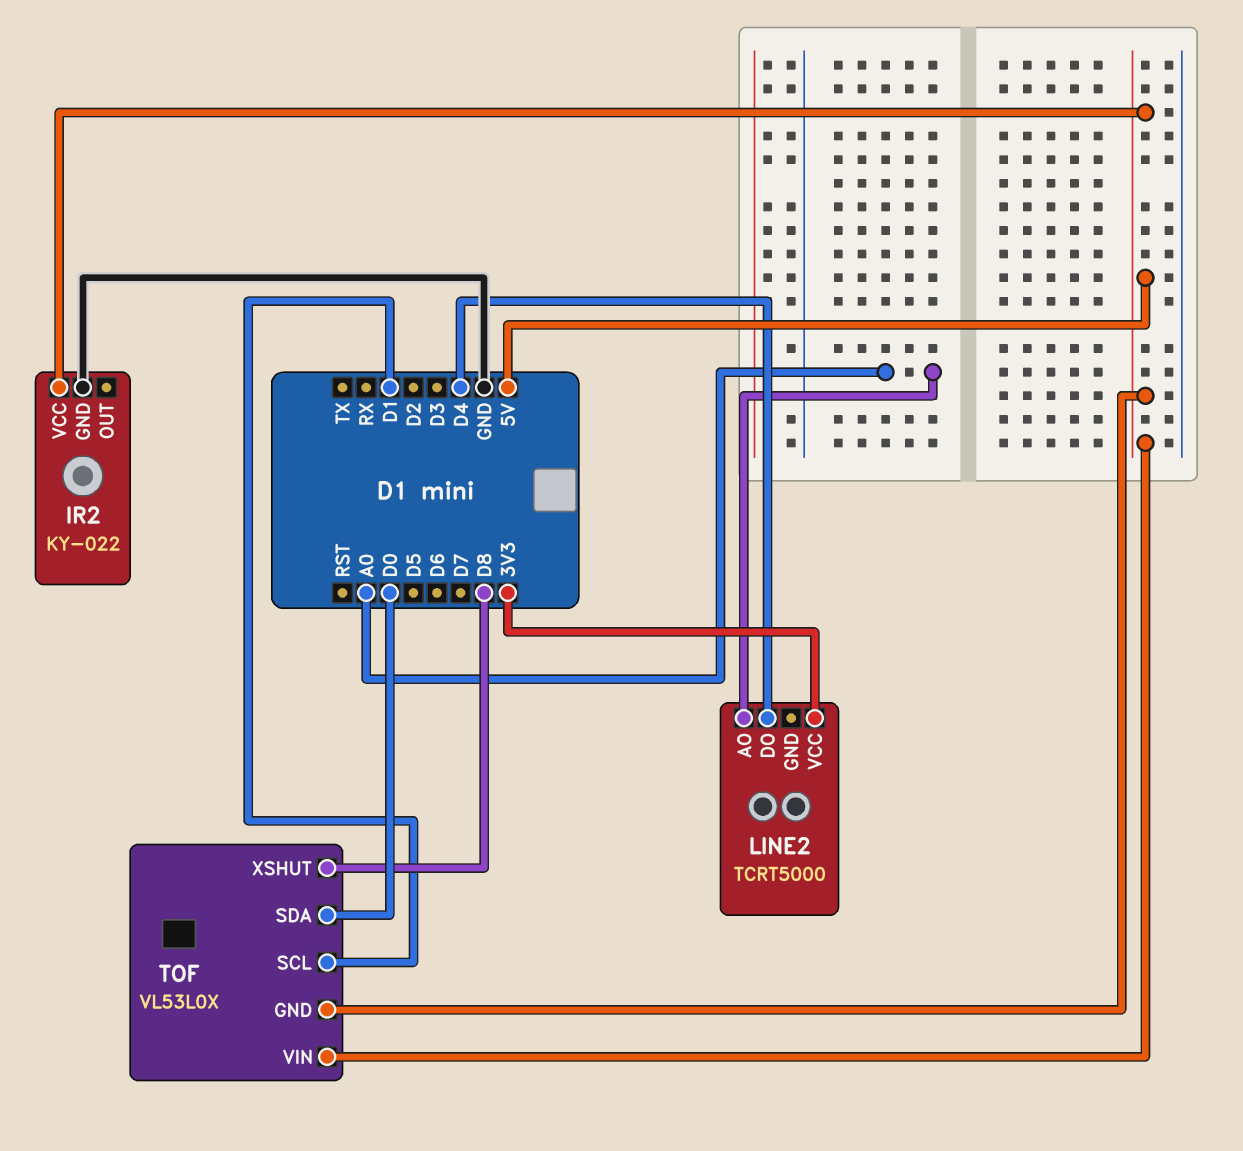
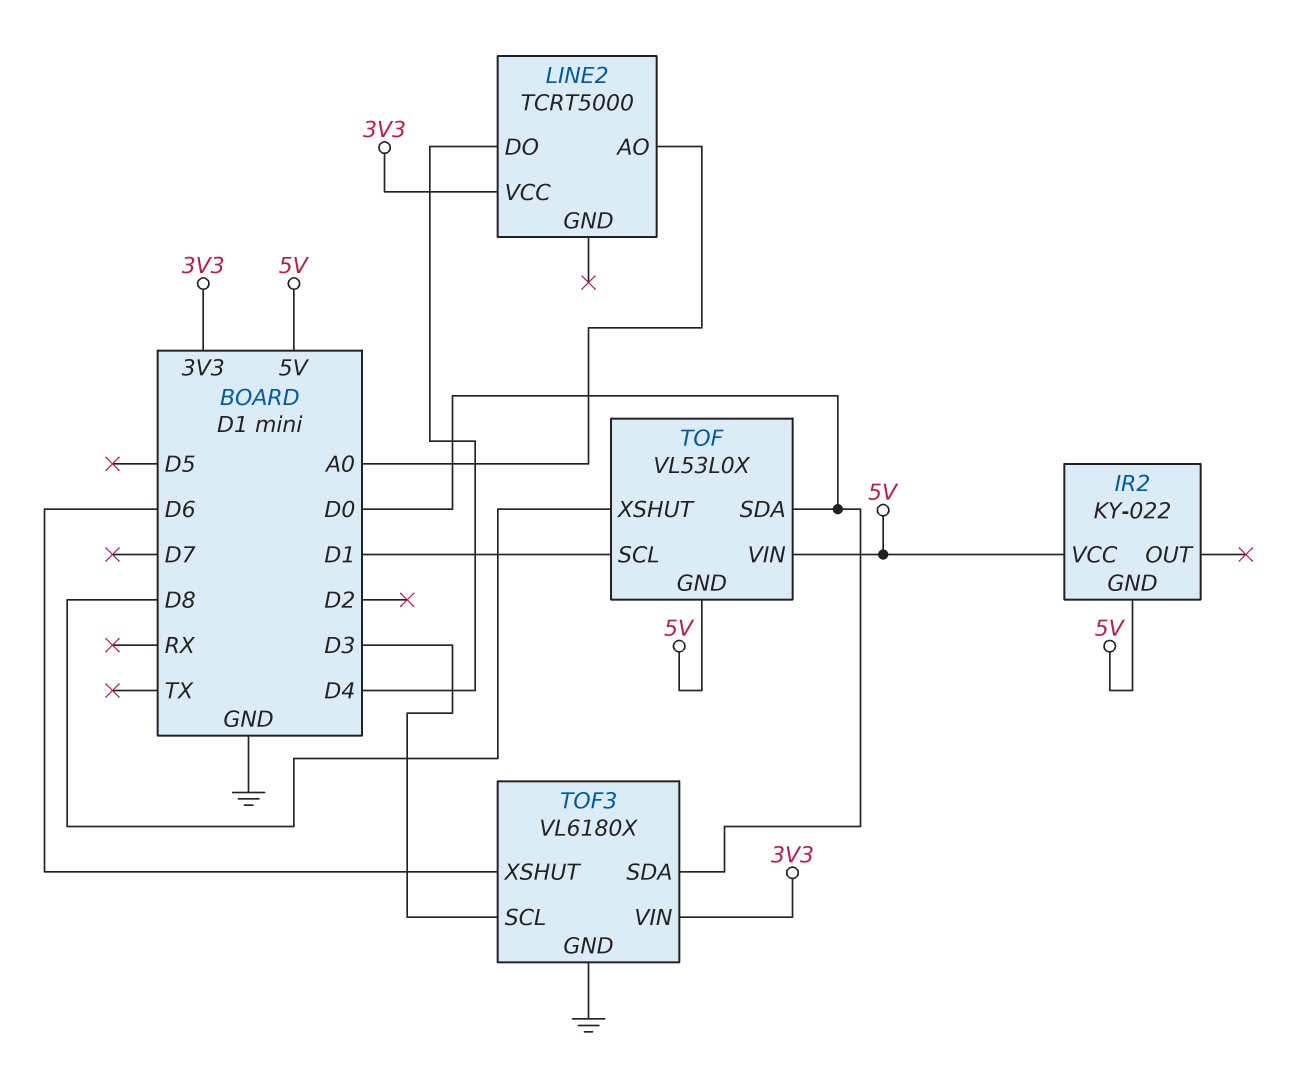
IR2 pin GND: GND -> 5V
TOF3: none -> VL6180X
TOF3 pin GND: none -> GND
TOF3 pin SCL: none -> D3
TOF3 pin SDA: none -> D0
TOF3 pin VIN: none -> 3V3
TOF3 pin XSHUT: none -> D6

